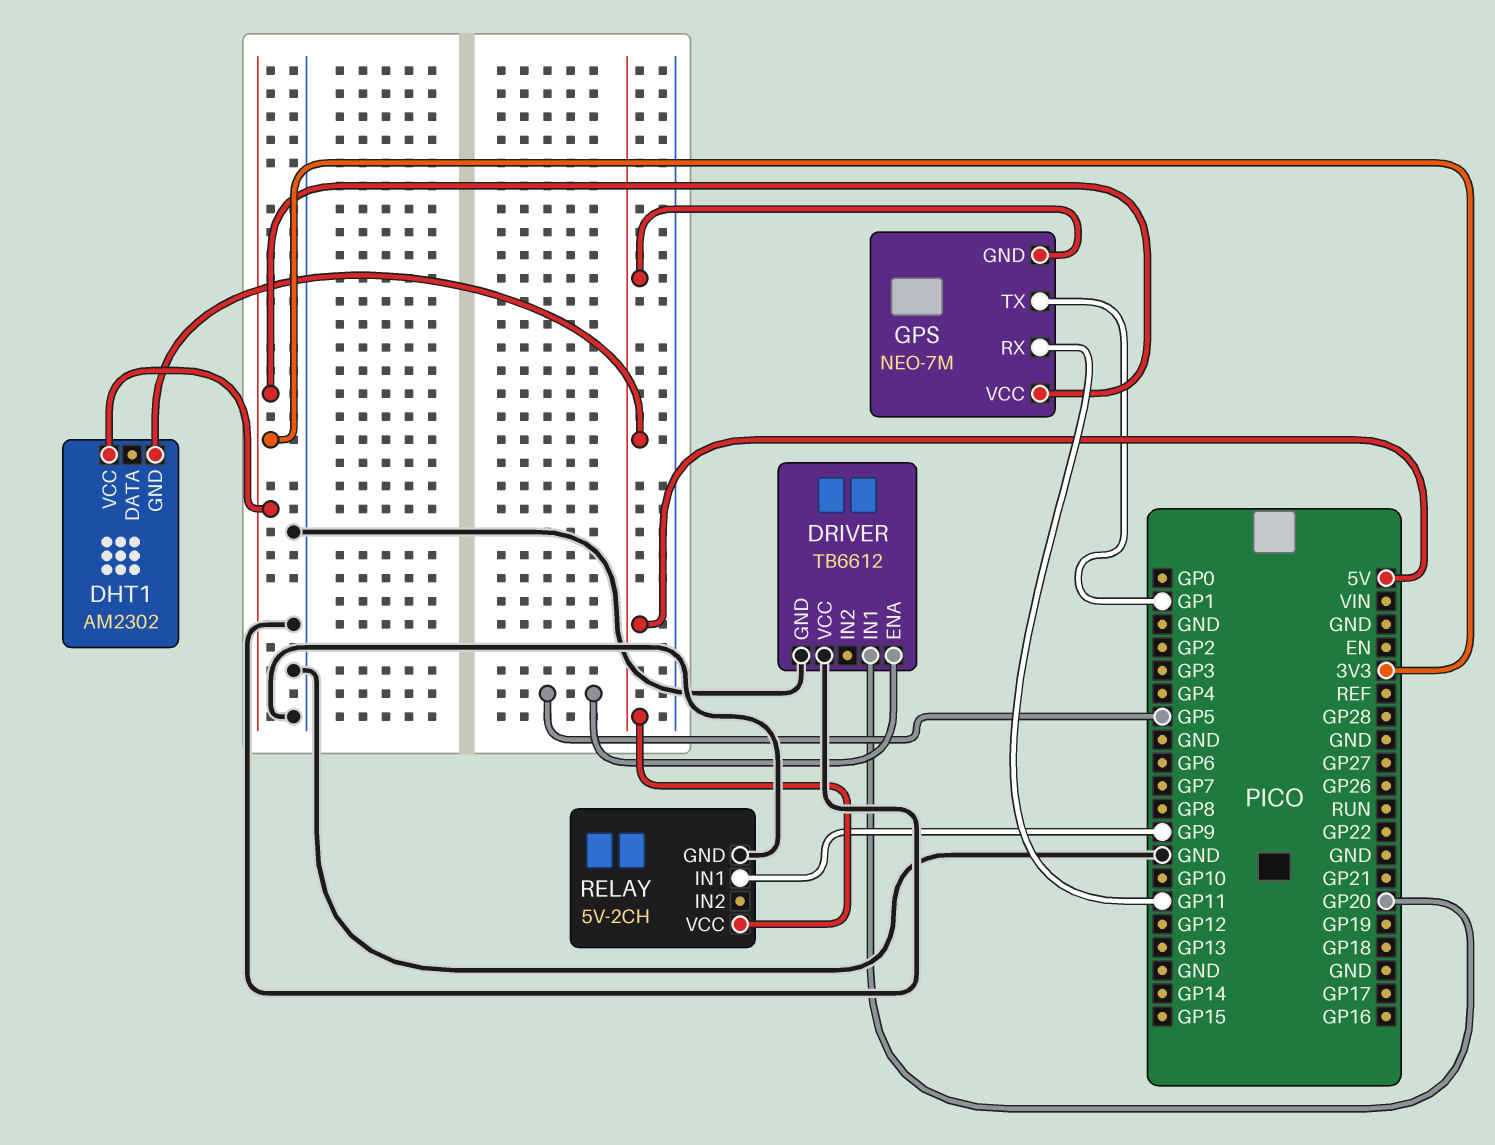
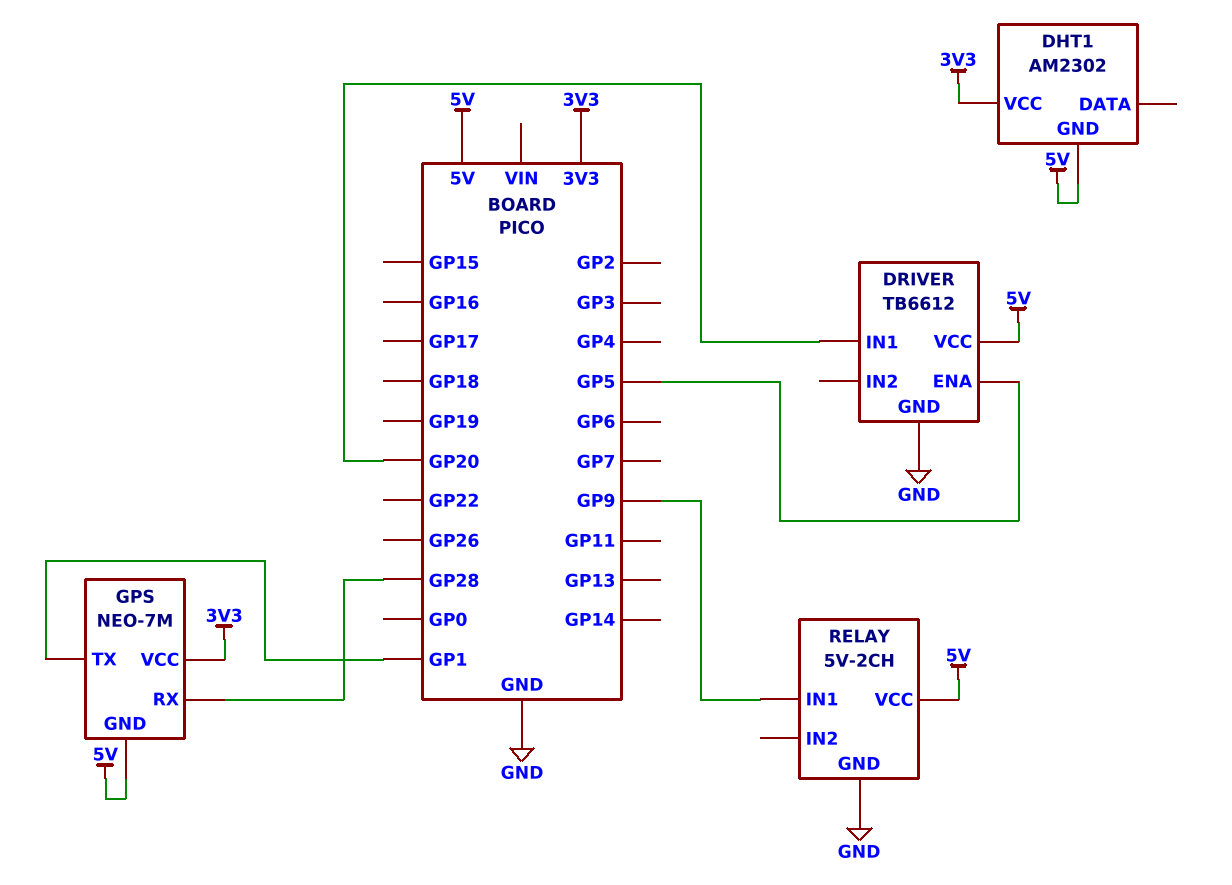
DRIVER pin VCC: GND -> 5V
GPS pin RX: GP11 -> GP28

